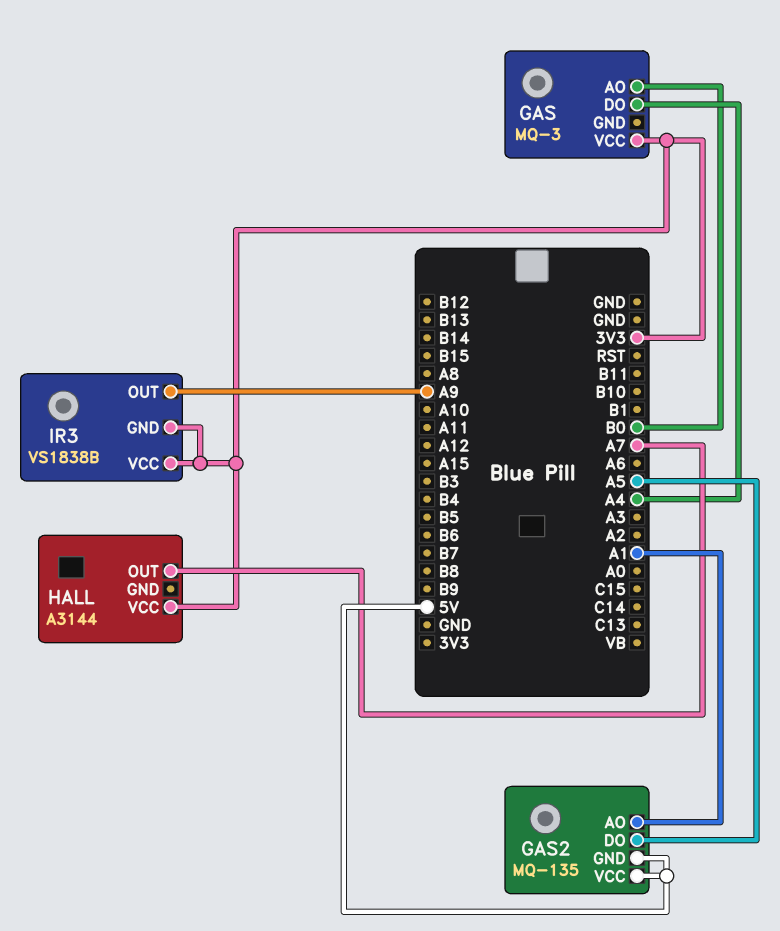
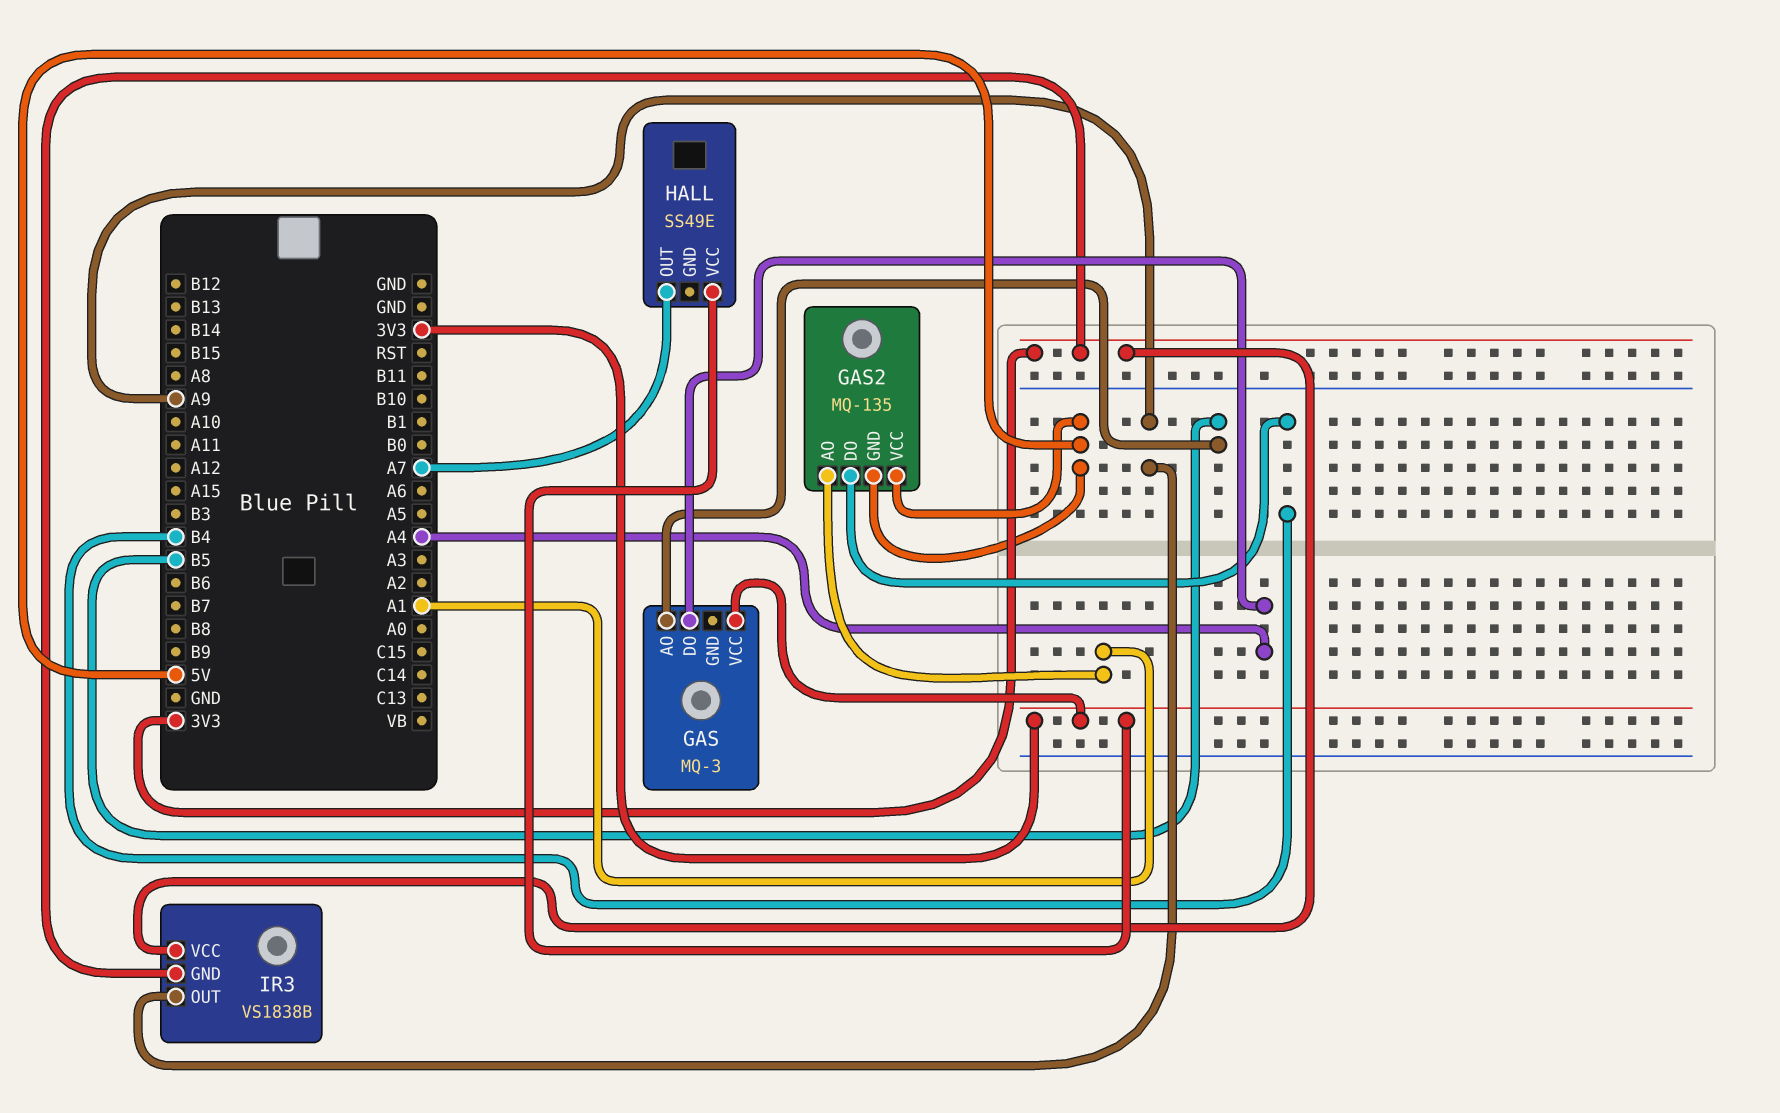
GAS pin AO: B0 -> B5
GAS2 pin DO: A5 -> B4
HALL: A3144 -> SS49E

